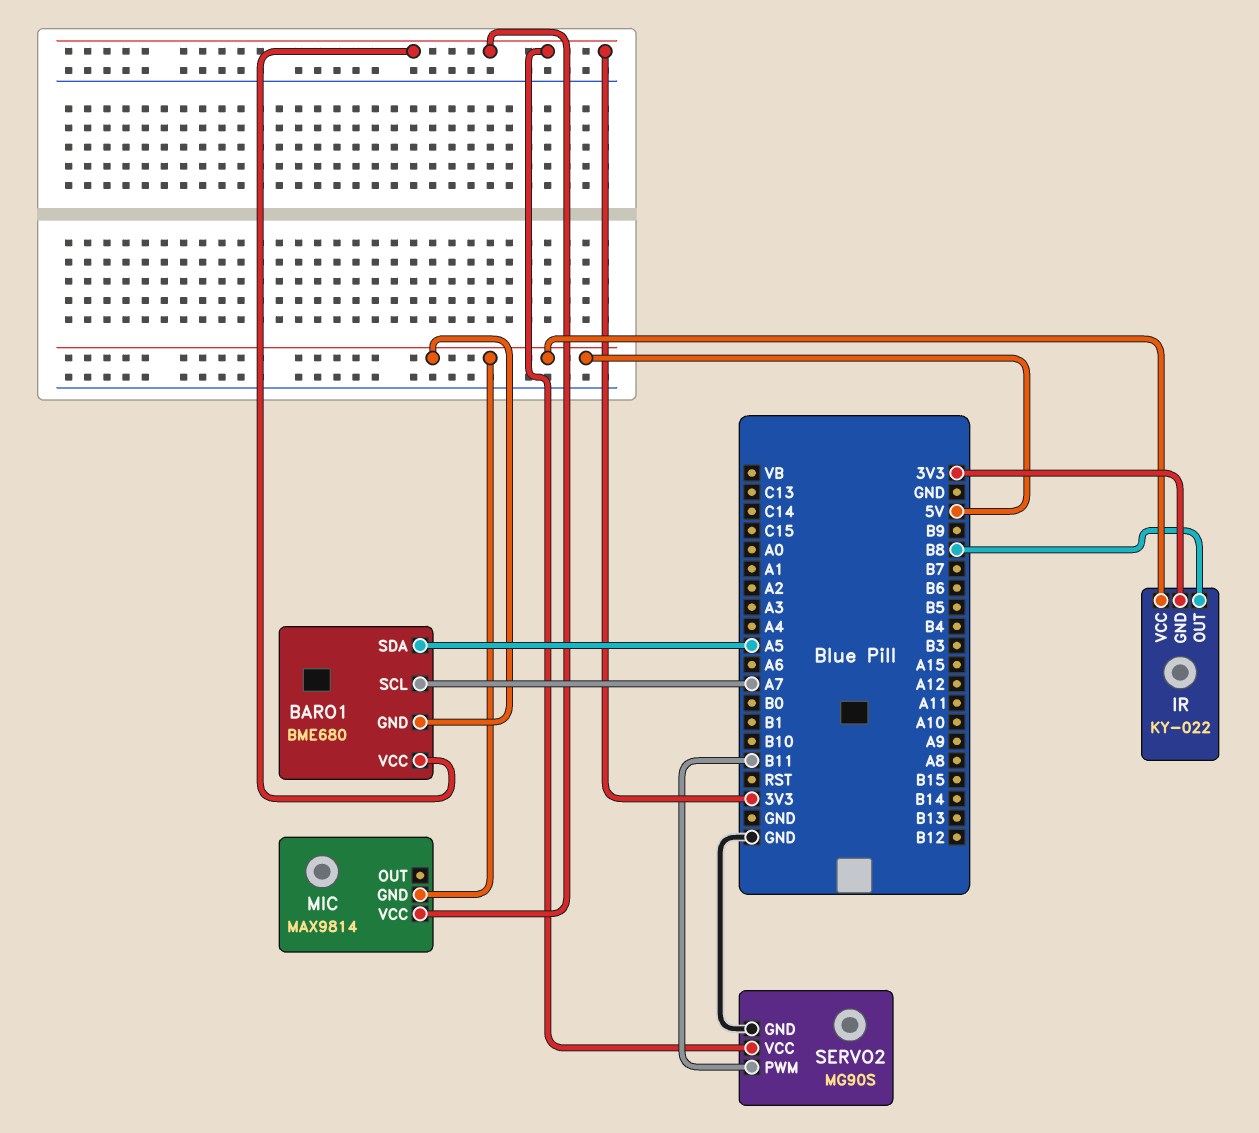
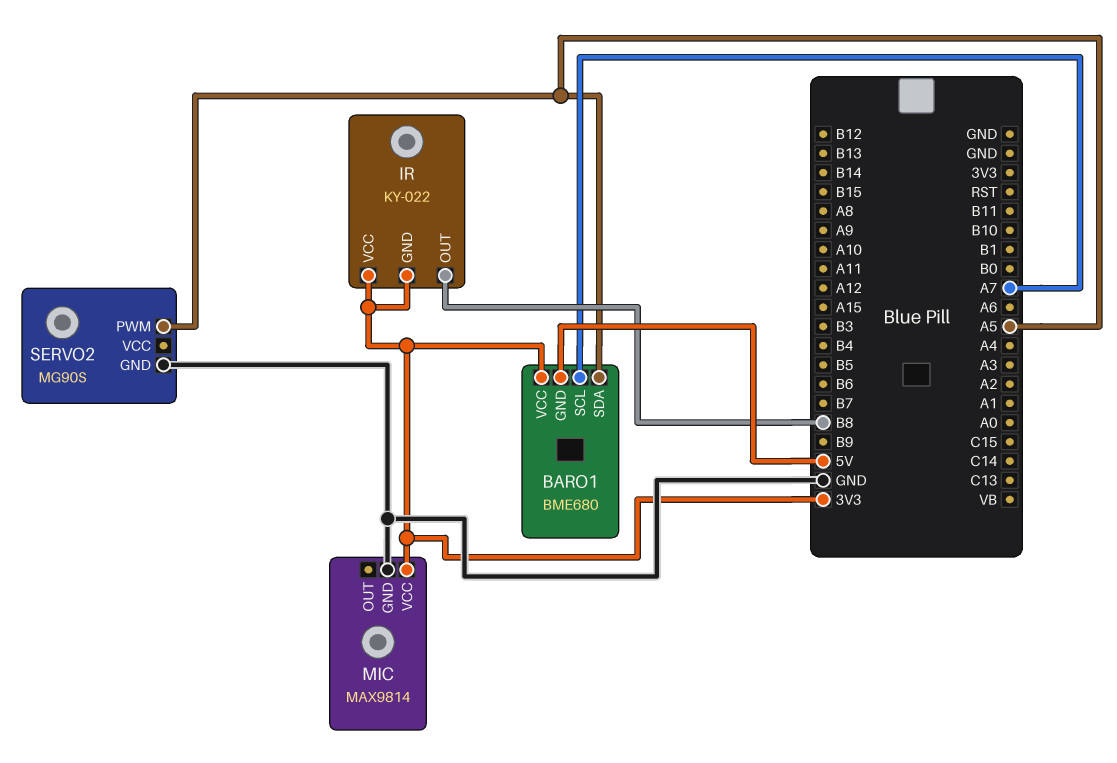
IR pin VCC: 5V -> 3V3
MIC pin GND: 5V -> GND
SERVO2 pin PWM: B11 -> A5
SERVO2 pin VCC: 3V3 -> none

